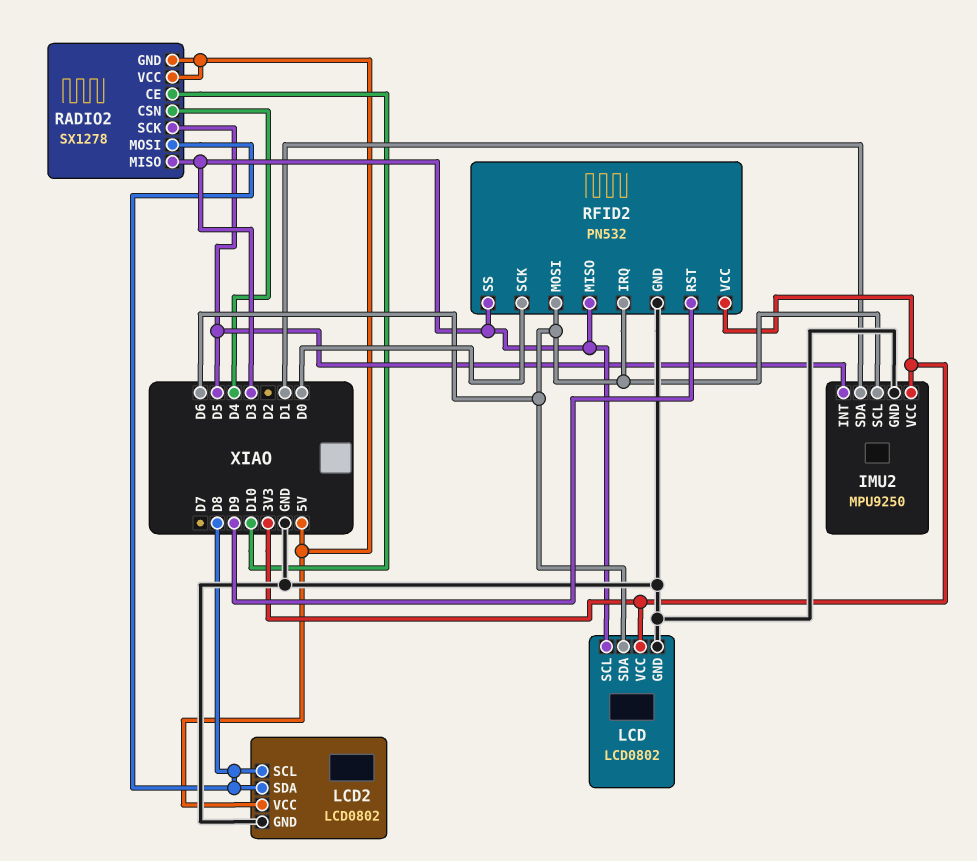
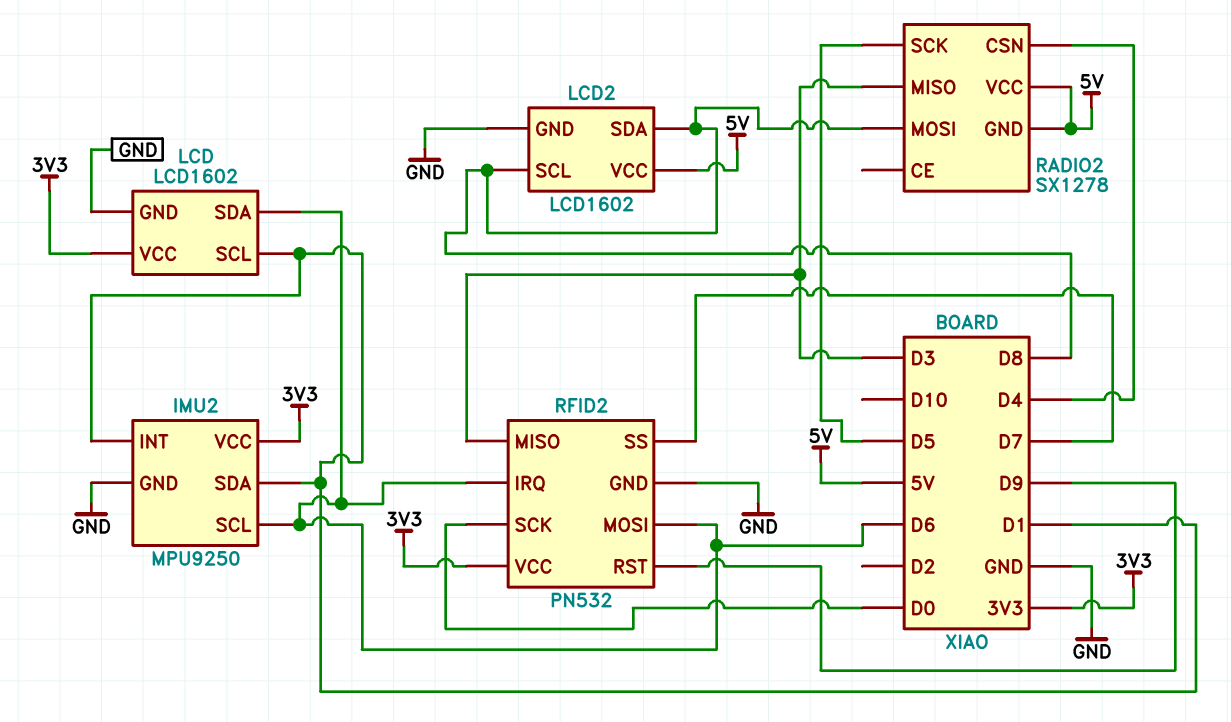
IMU2 pin INT: D5 -> D1
LCD: LCD0802 -> LCD1602
LCD pin SCL: D3 -> D1
LCD2: LCD0802 -> LCD1602
RADIO2 pin CE: D10 -> none
RFID2 pin SS: D3 -> D7

